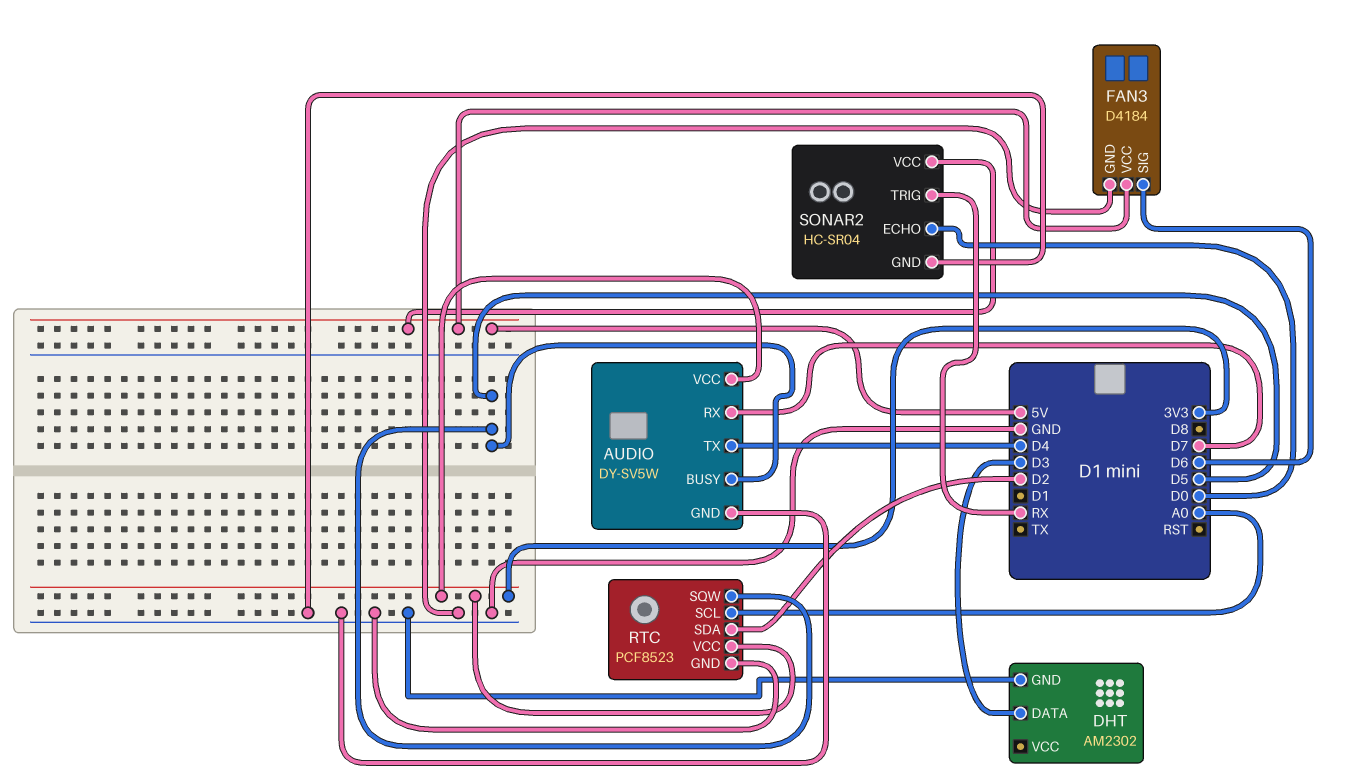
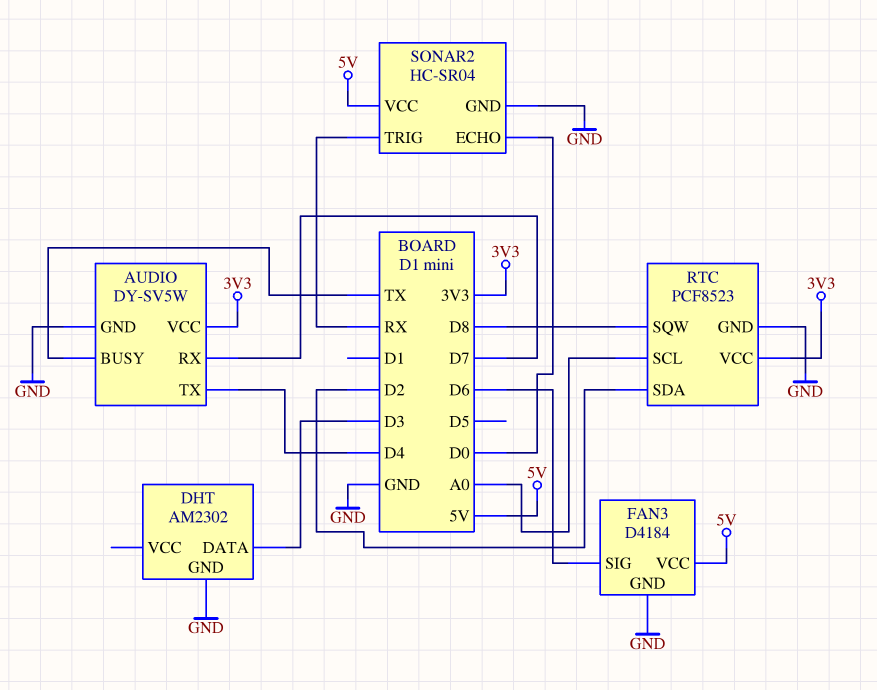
AUDIO pin BUSY: D5 -> TX
RTC pin SQW: D5 -> D8

